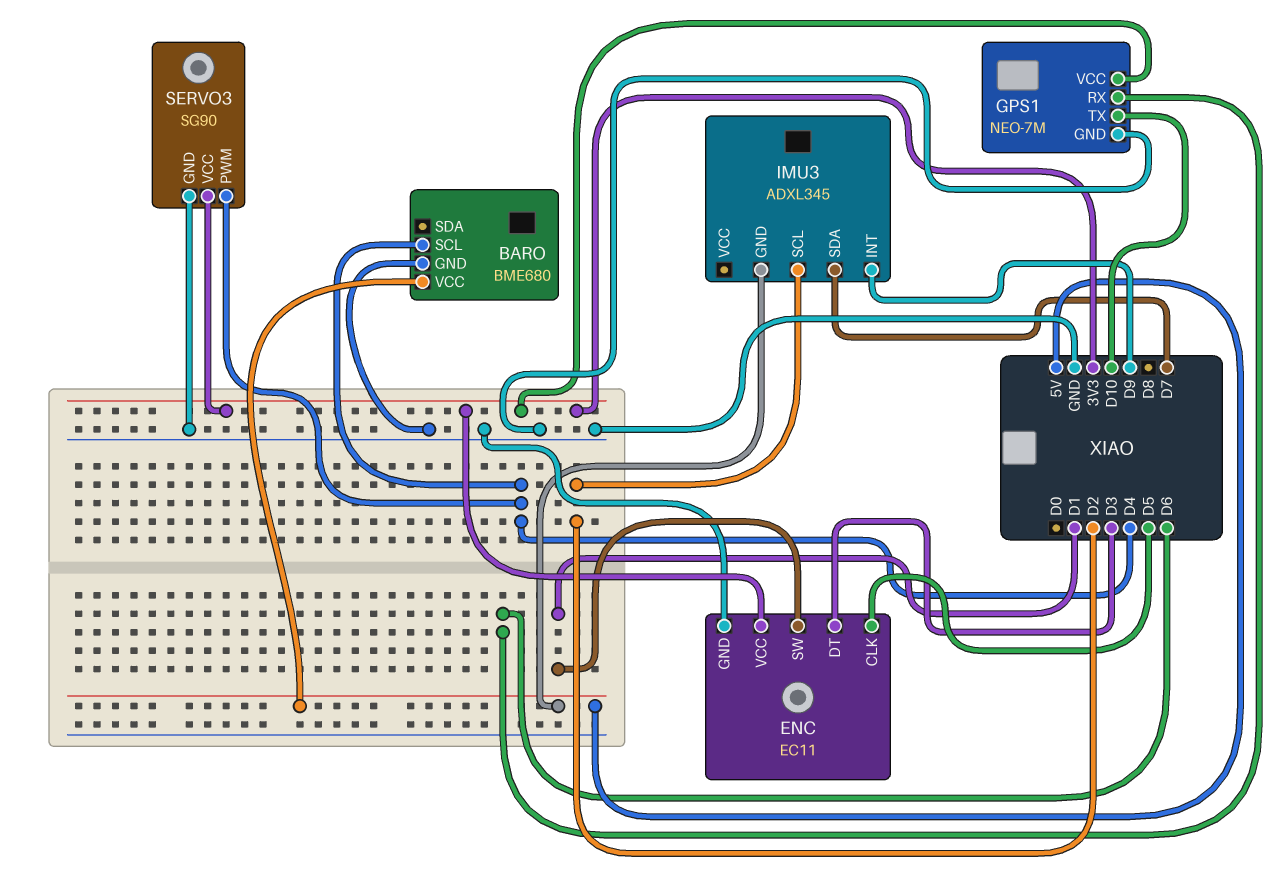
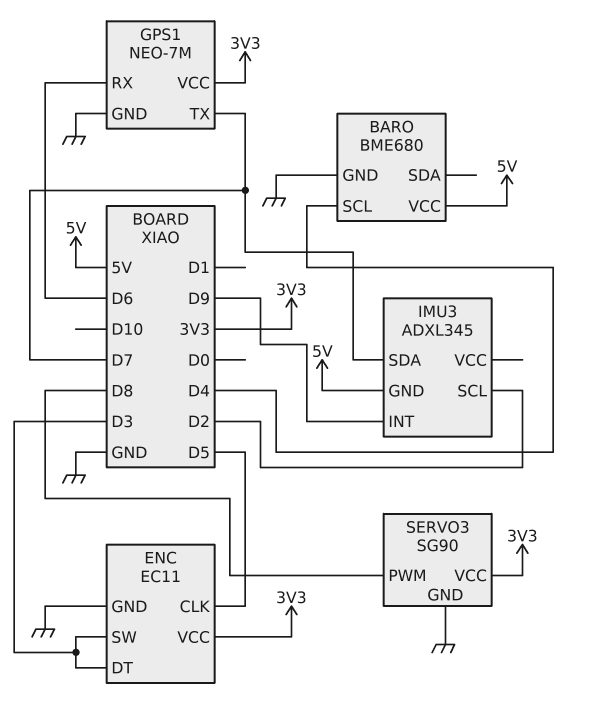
ENC pin SW: D1 -> D3
GPS1 pin TX: D10 -> D7
SERVO3 pin PWM: D4 -> D8

